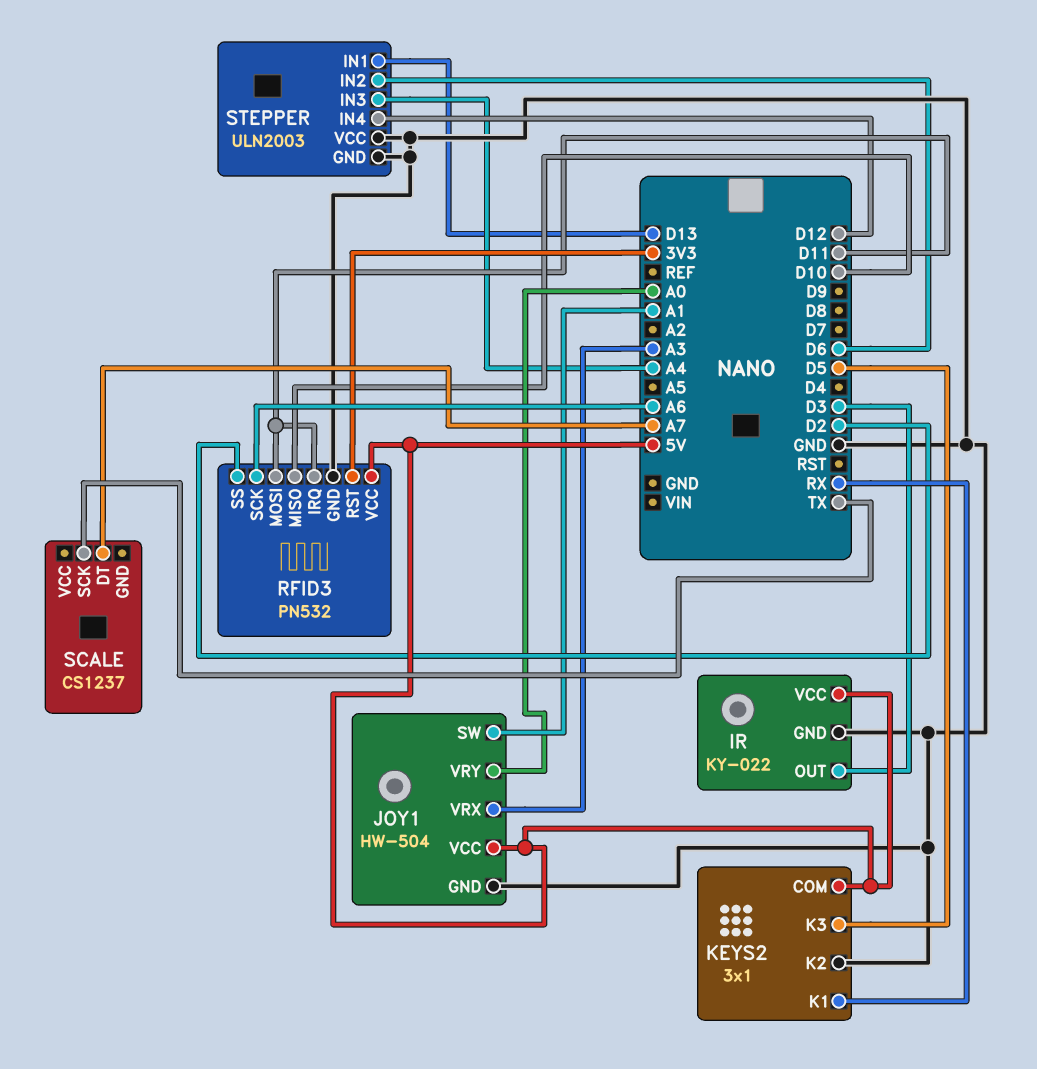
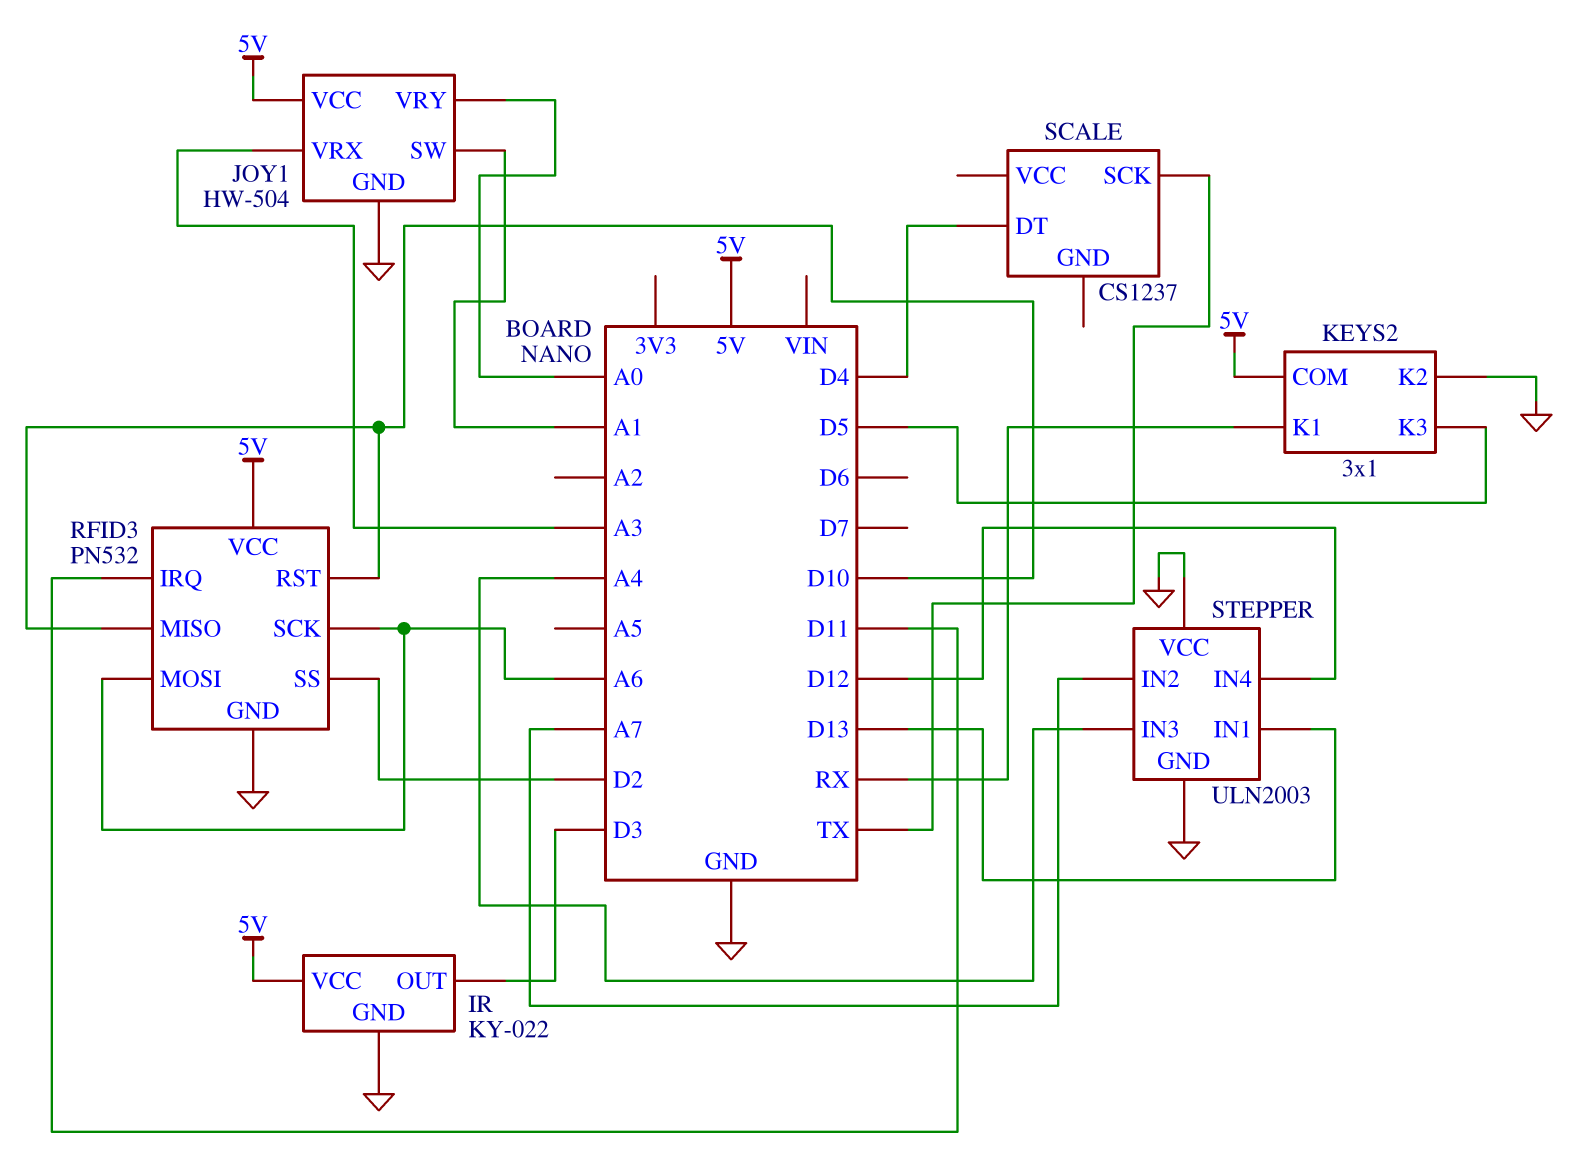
RFID3 pin MOSI: D11 -> A6
RFID3 pin RST: 3V3 -> D10
SCALE pin DT: A7 -> D4
STEPPER pin IN2: D6 -> A7

